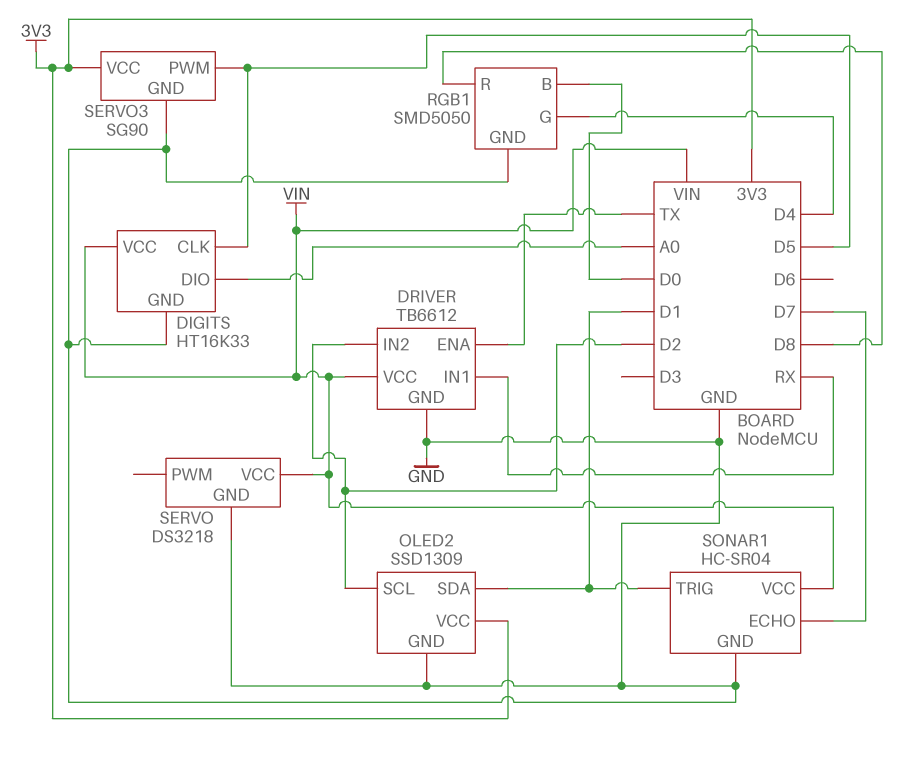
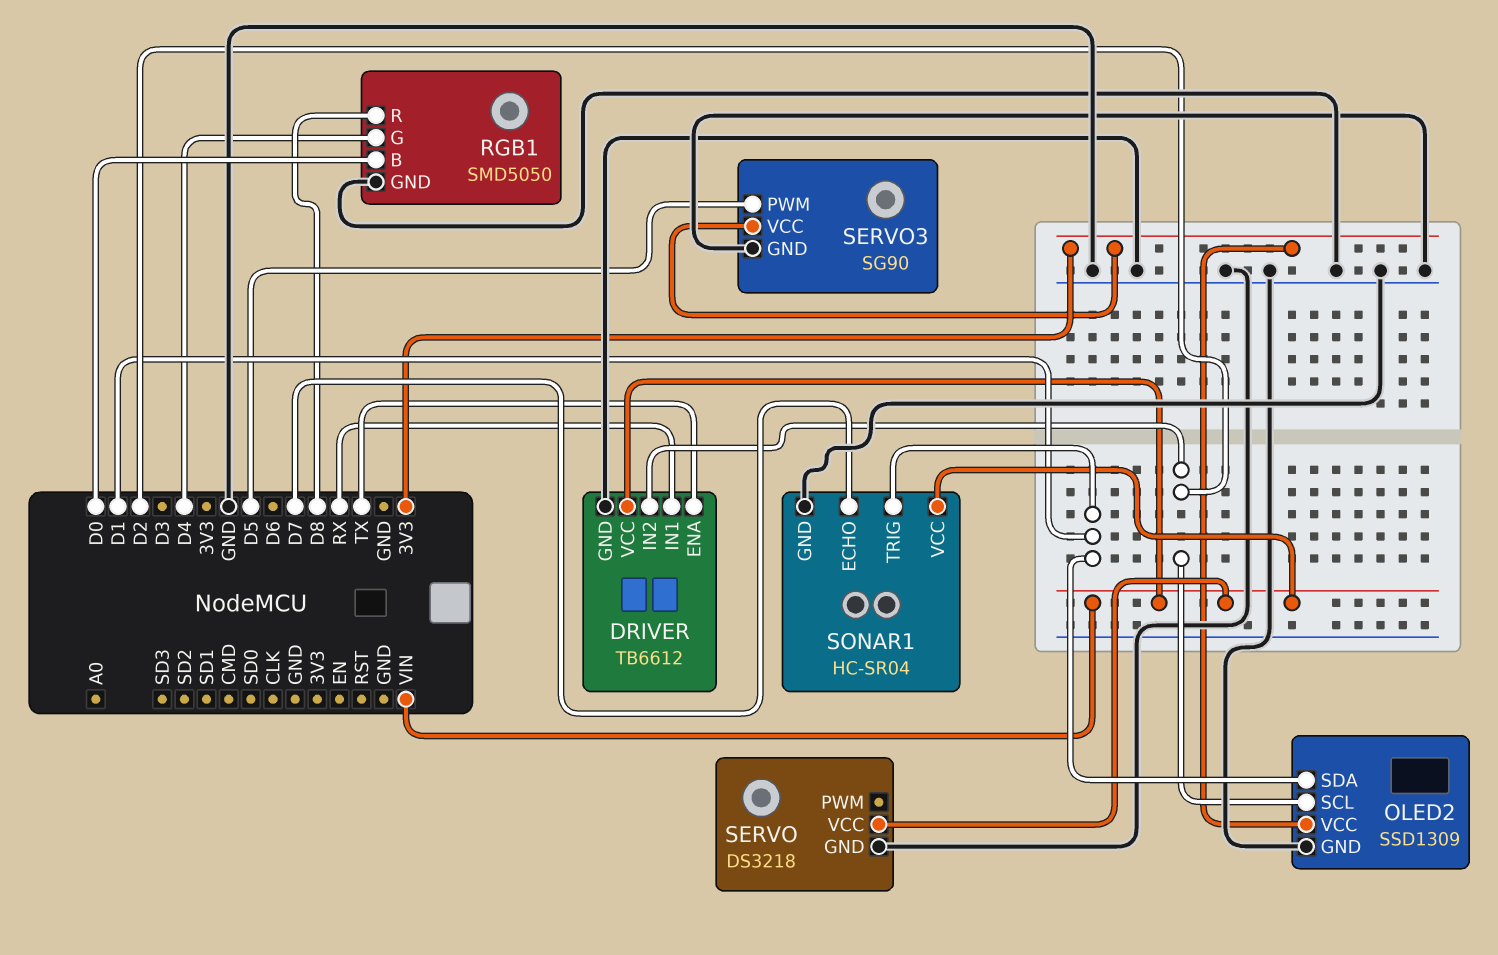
DIGITS: HT16K33 -> none
DIGITS pin CLK: D5 -> none
DIGITS pin DIO: A0 -> none
DIGITS pin GND: GND -> none
DIGITS pin VCC: VIN -> none

